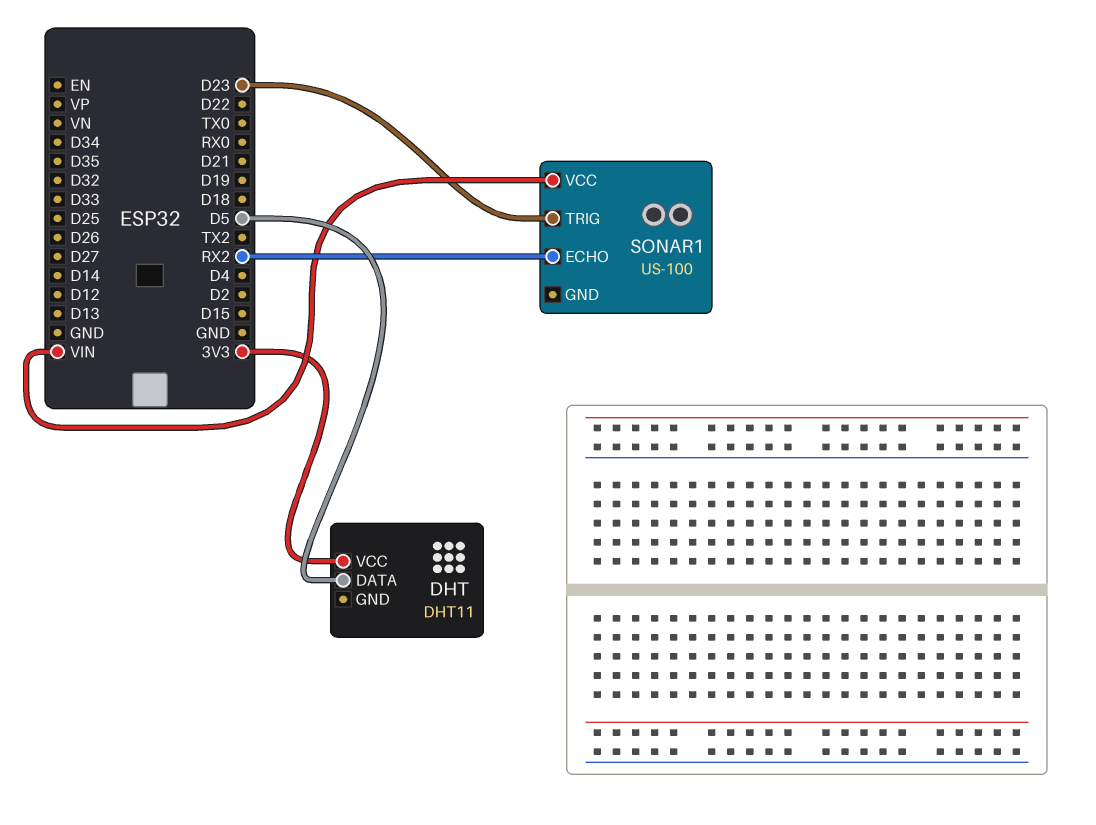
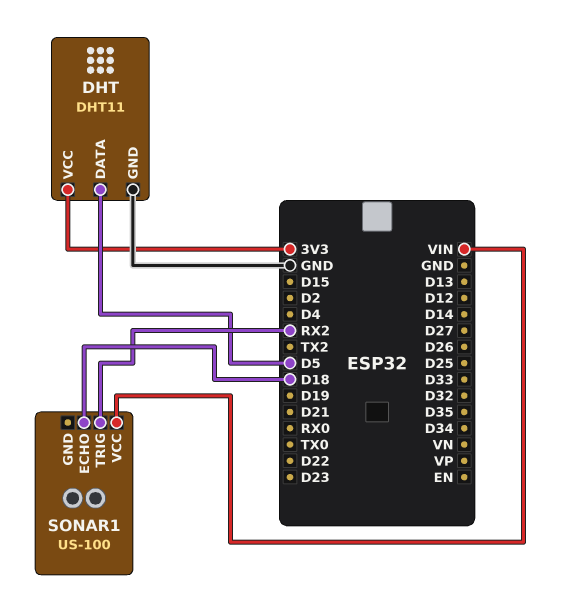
DHT pin GND: none -> GND
SONAR1 pin ECHO: RX2 -> D18
SONAR1 pin TRIG: D23 -> RX2

